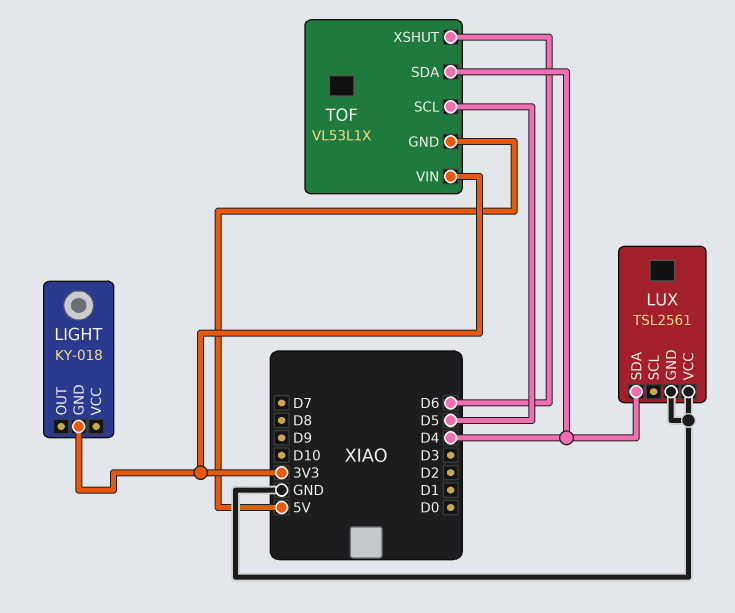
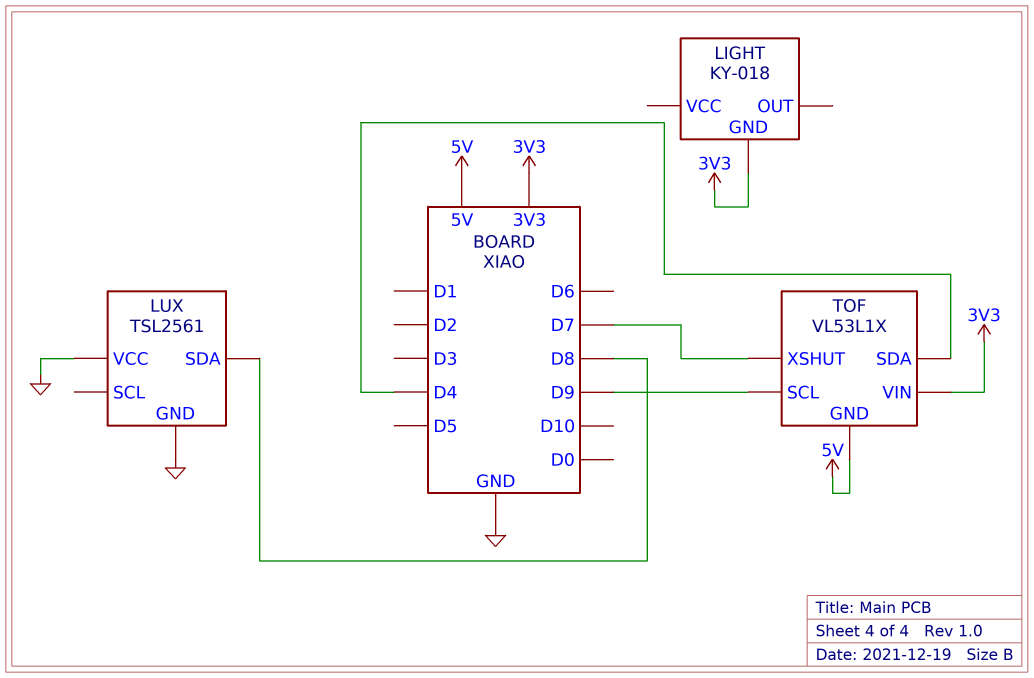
LUX pin SDA: D4 -> D8
TOF pin SCL: D5 -> D9
TOF pin XSHUT: D6 -> D7

